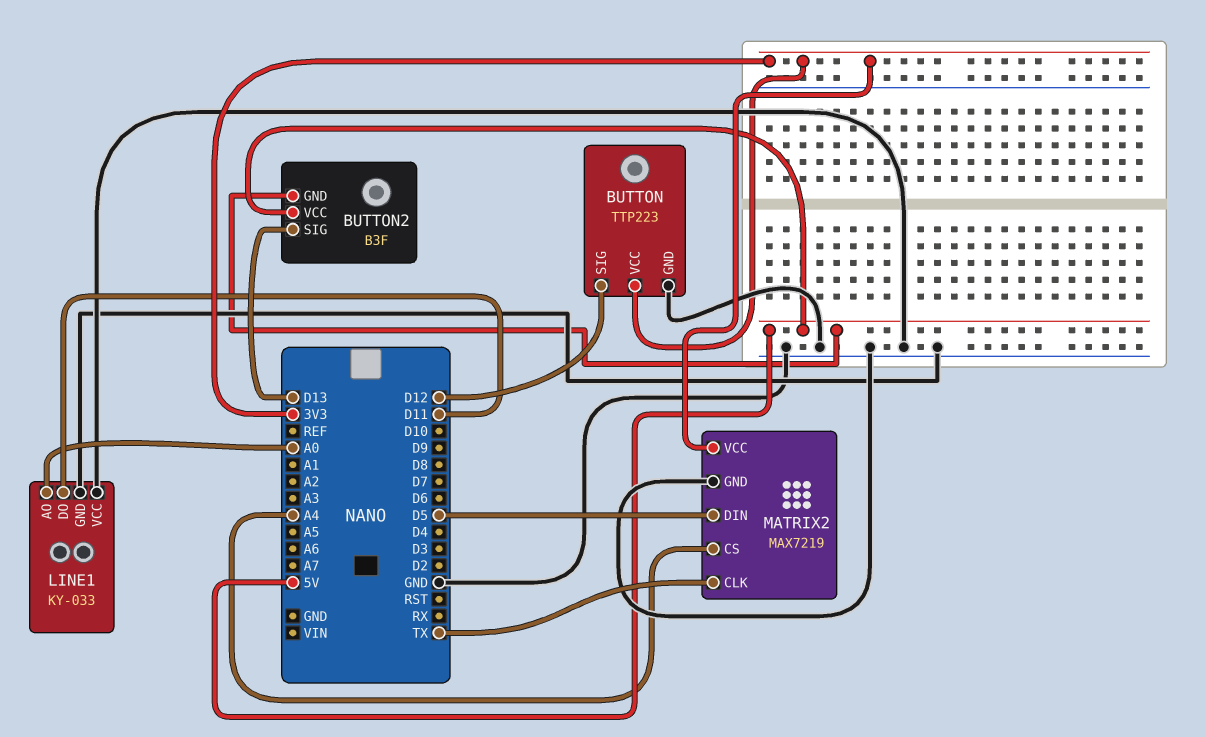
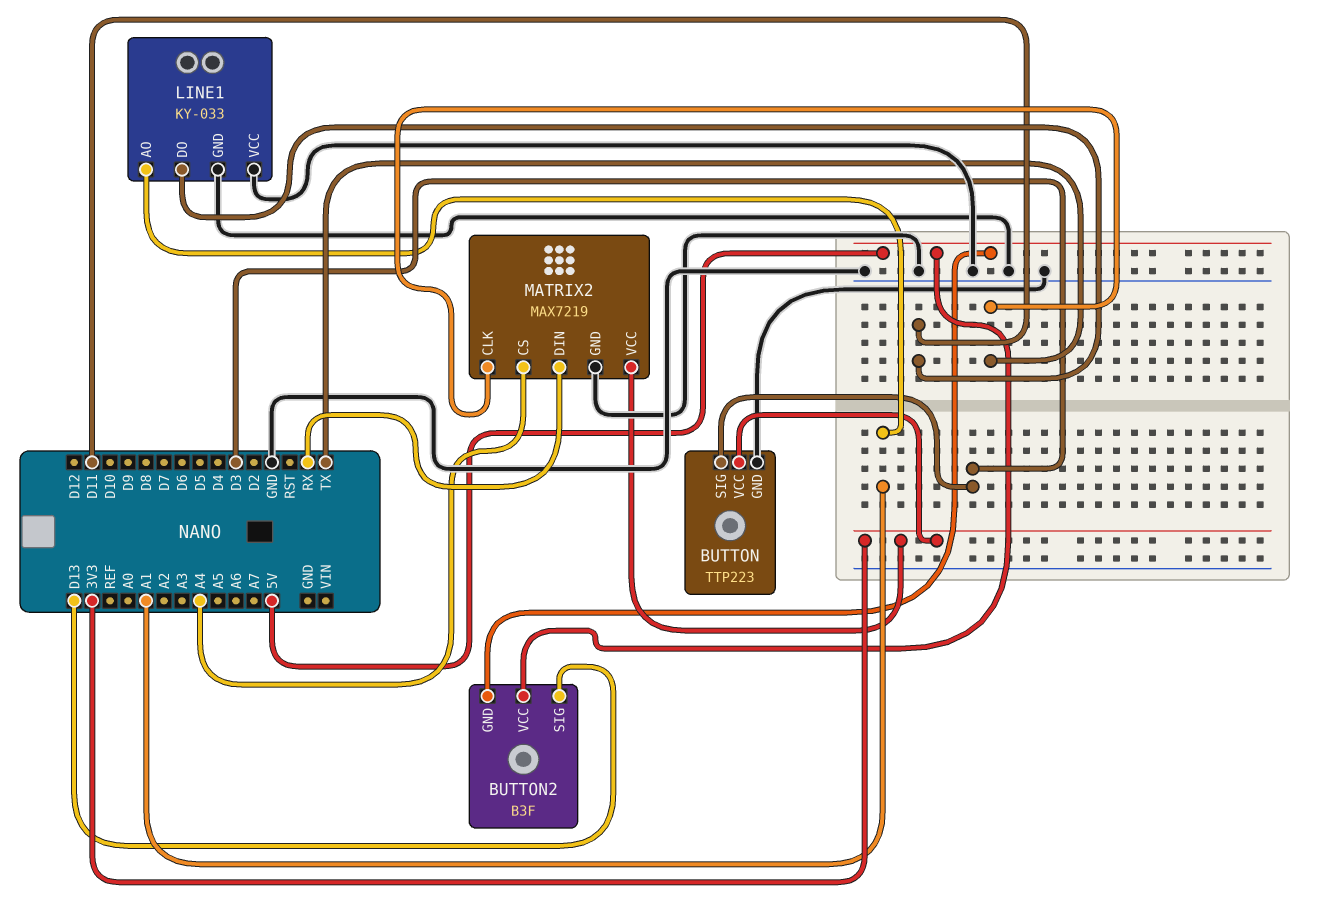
BUTTON pin SIG: D12 -> D3
LINE1 pin AO: A0 -> A1
MATRIX2 pin DIN: D5 -> RX

